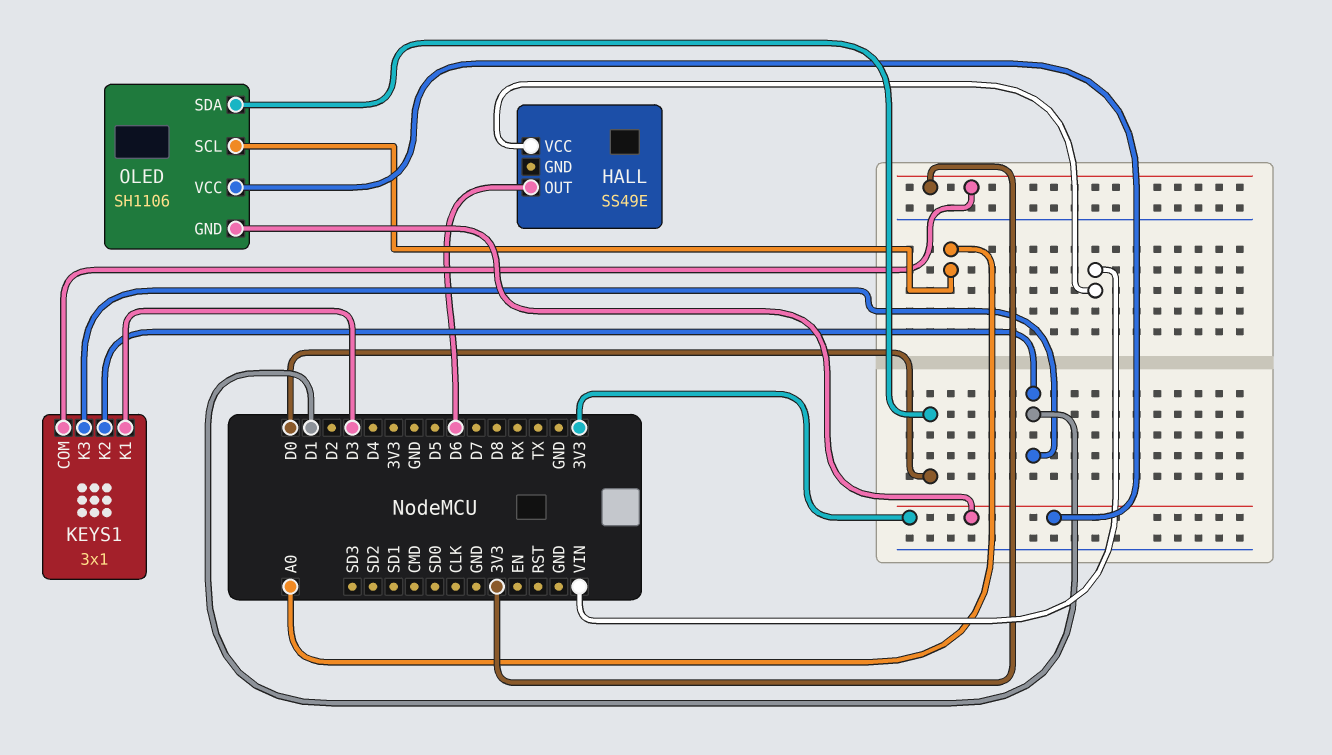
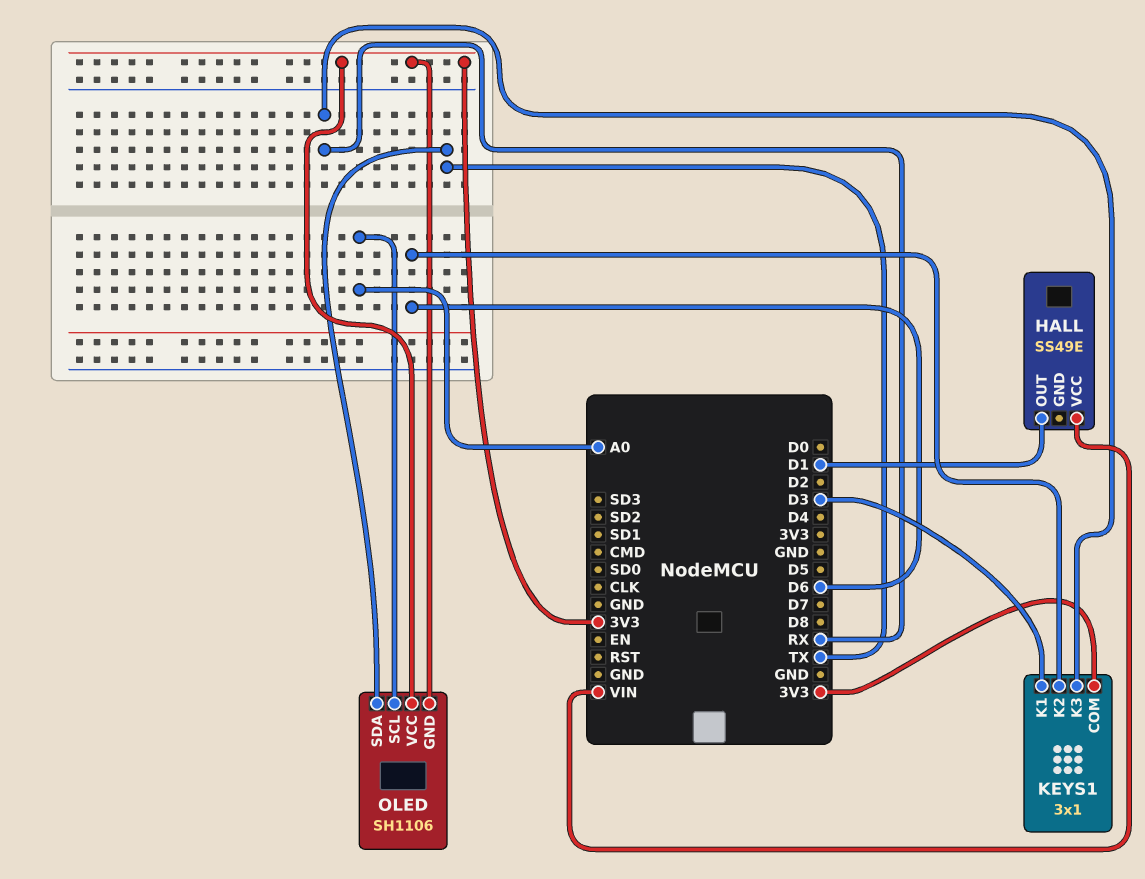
HALL pin OUT: D6 -> D1
KEYS1 pin K2: D1 -> D6
KEYS1 pin K3: D1 -> RX
OLED pin SDA: D0 -> TX

